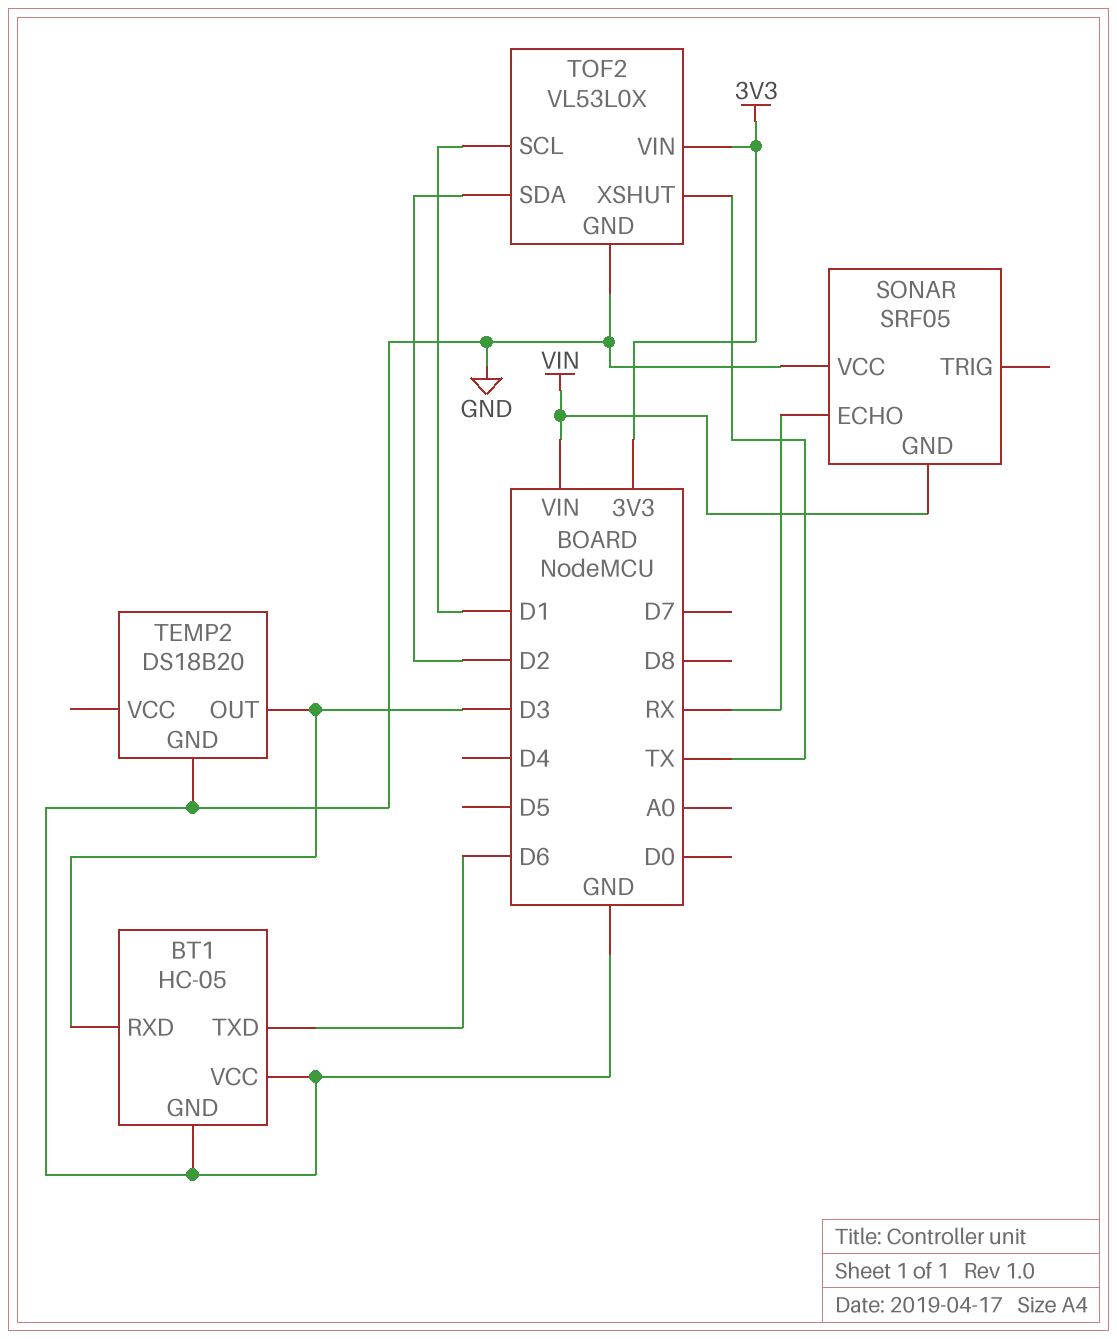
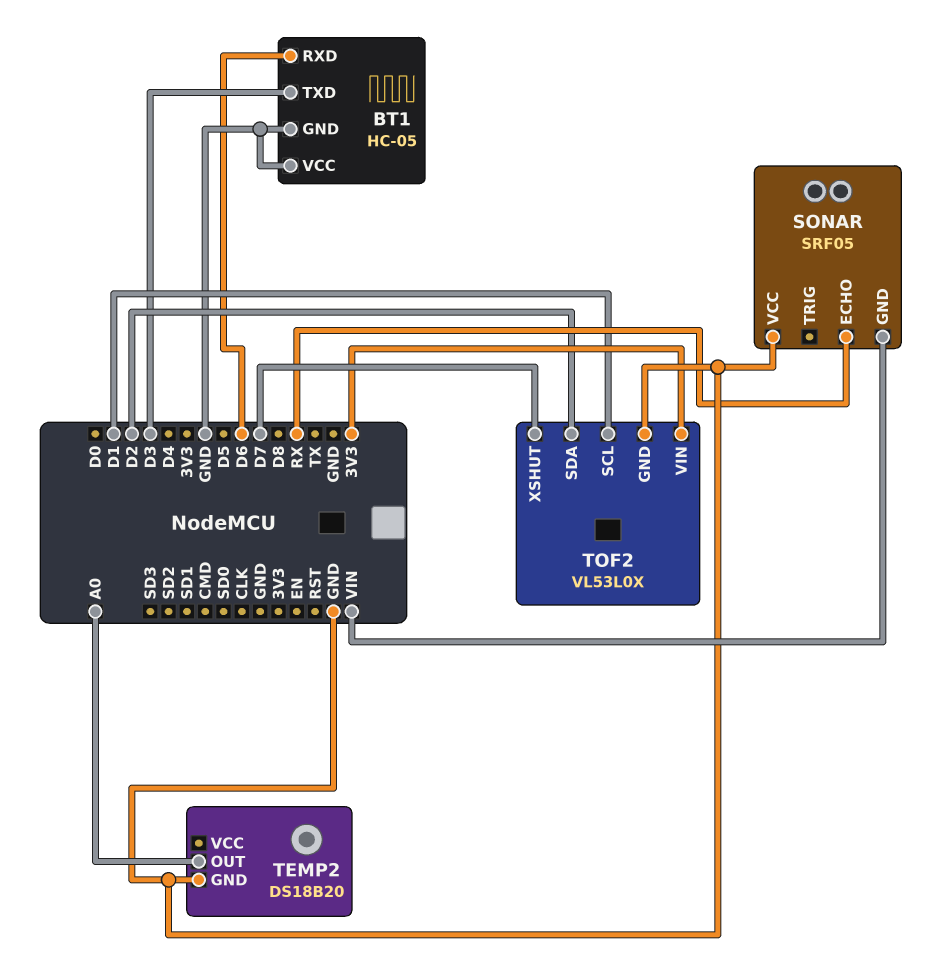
BT1 pin RXD: D3 -> D6
BT1 pin TXD: D6 -> D3
TEMP2 pin OUT: D3 -> A0
TOF2 pin XSHUT: TX -> D7

